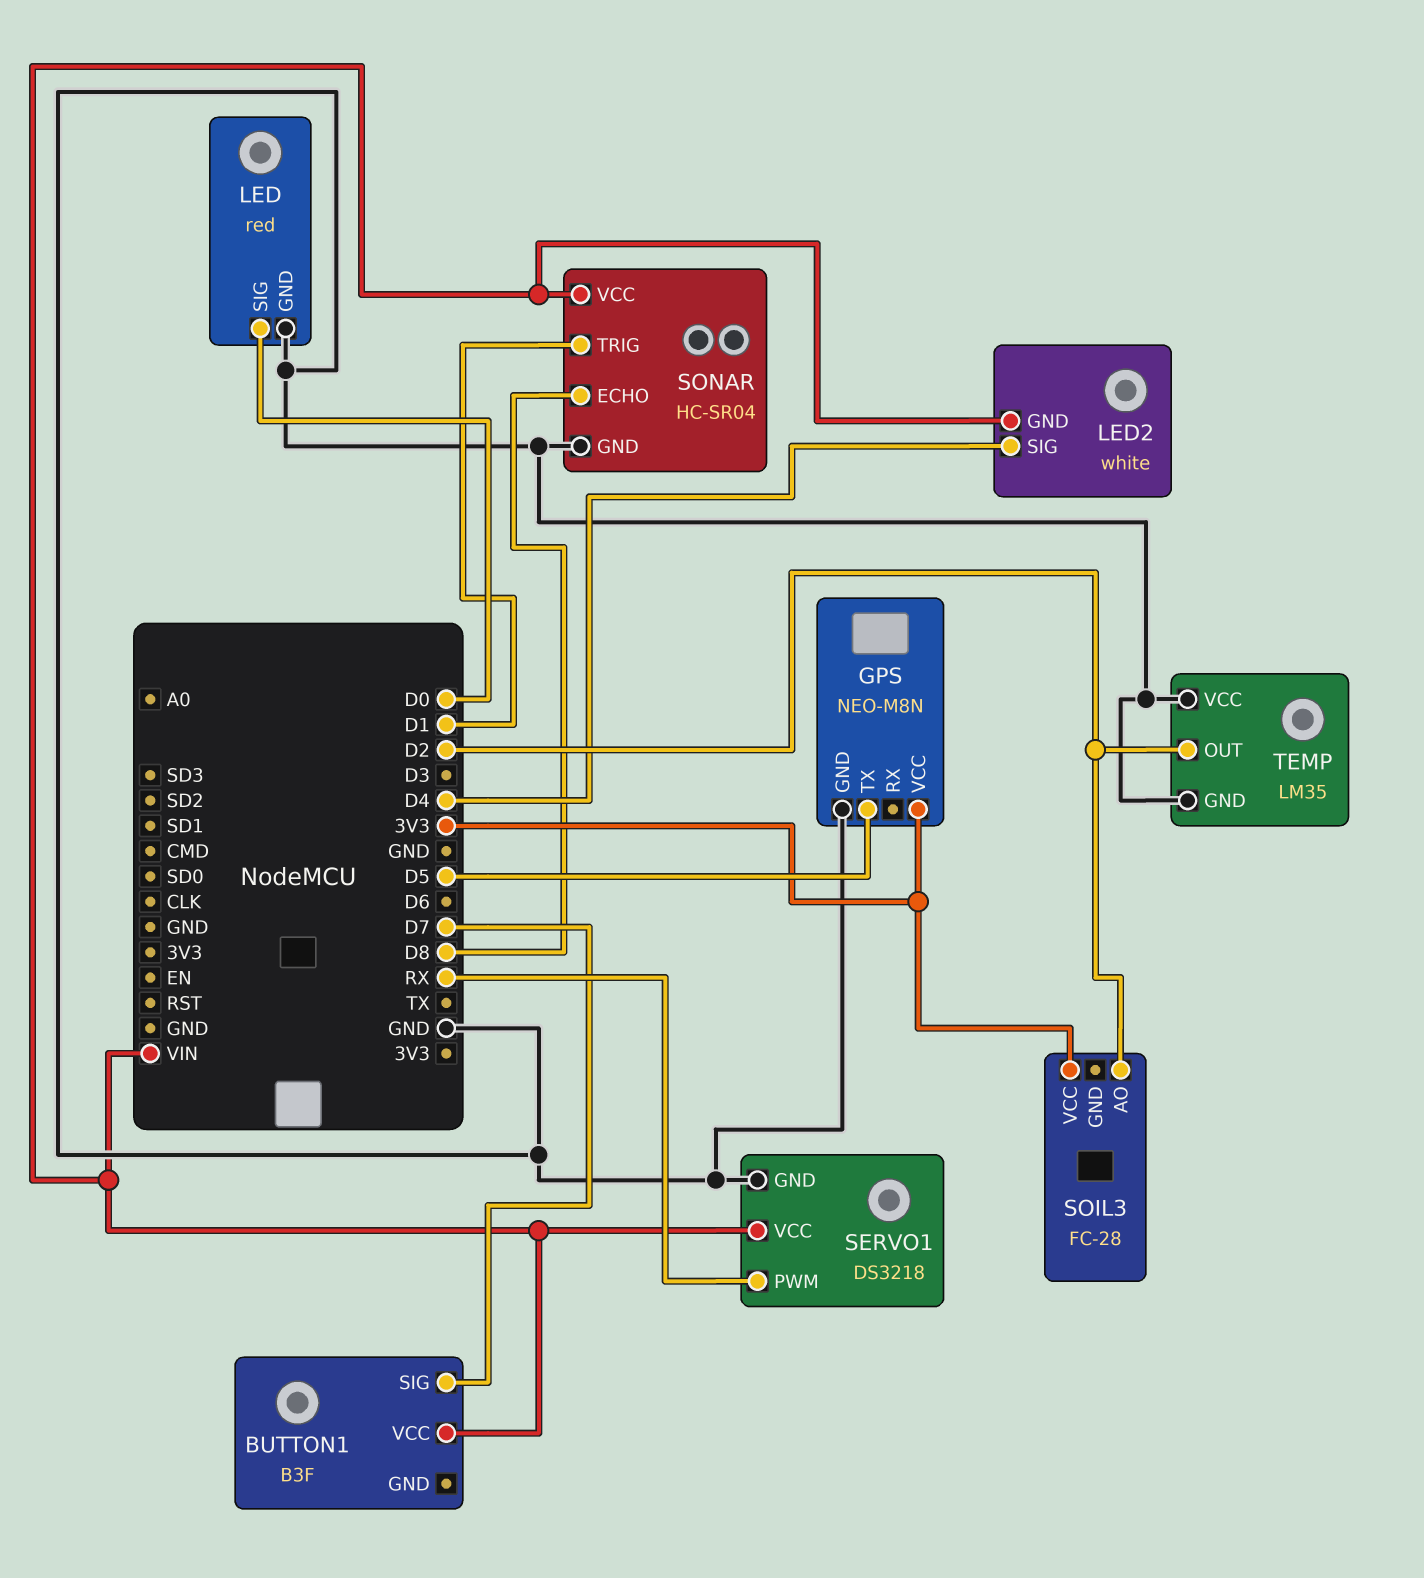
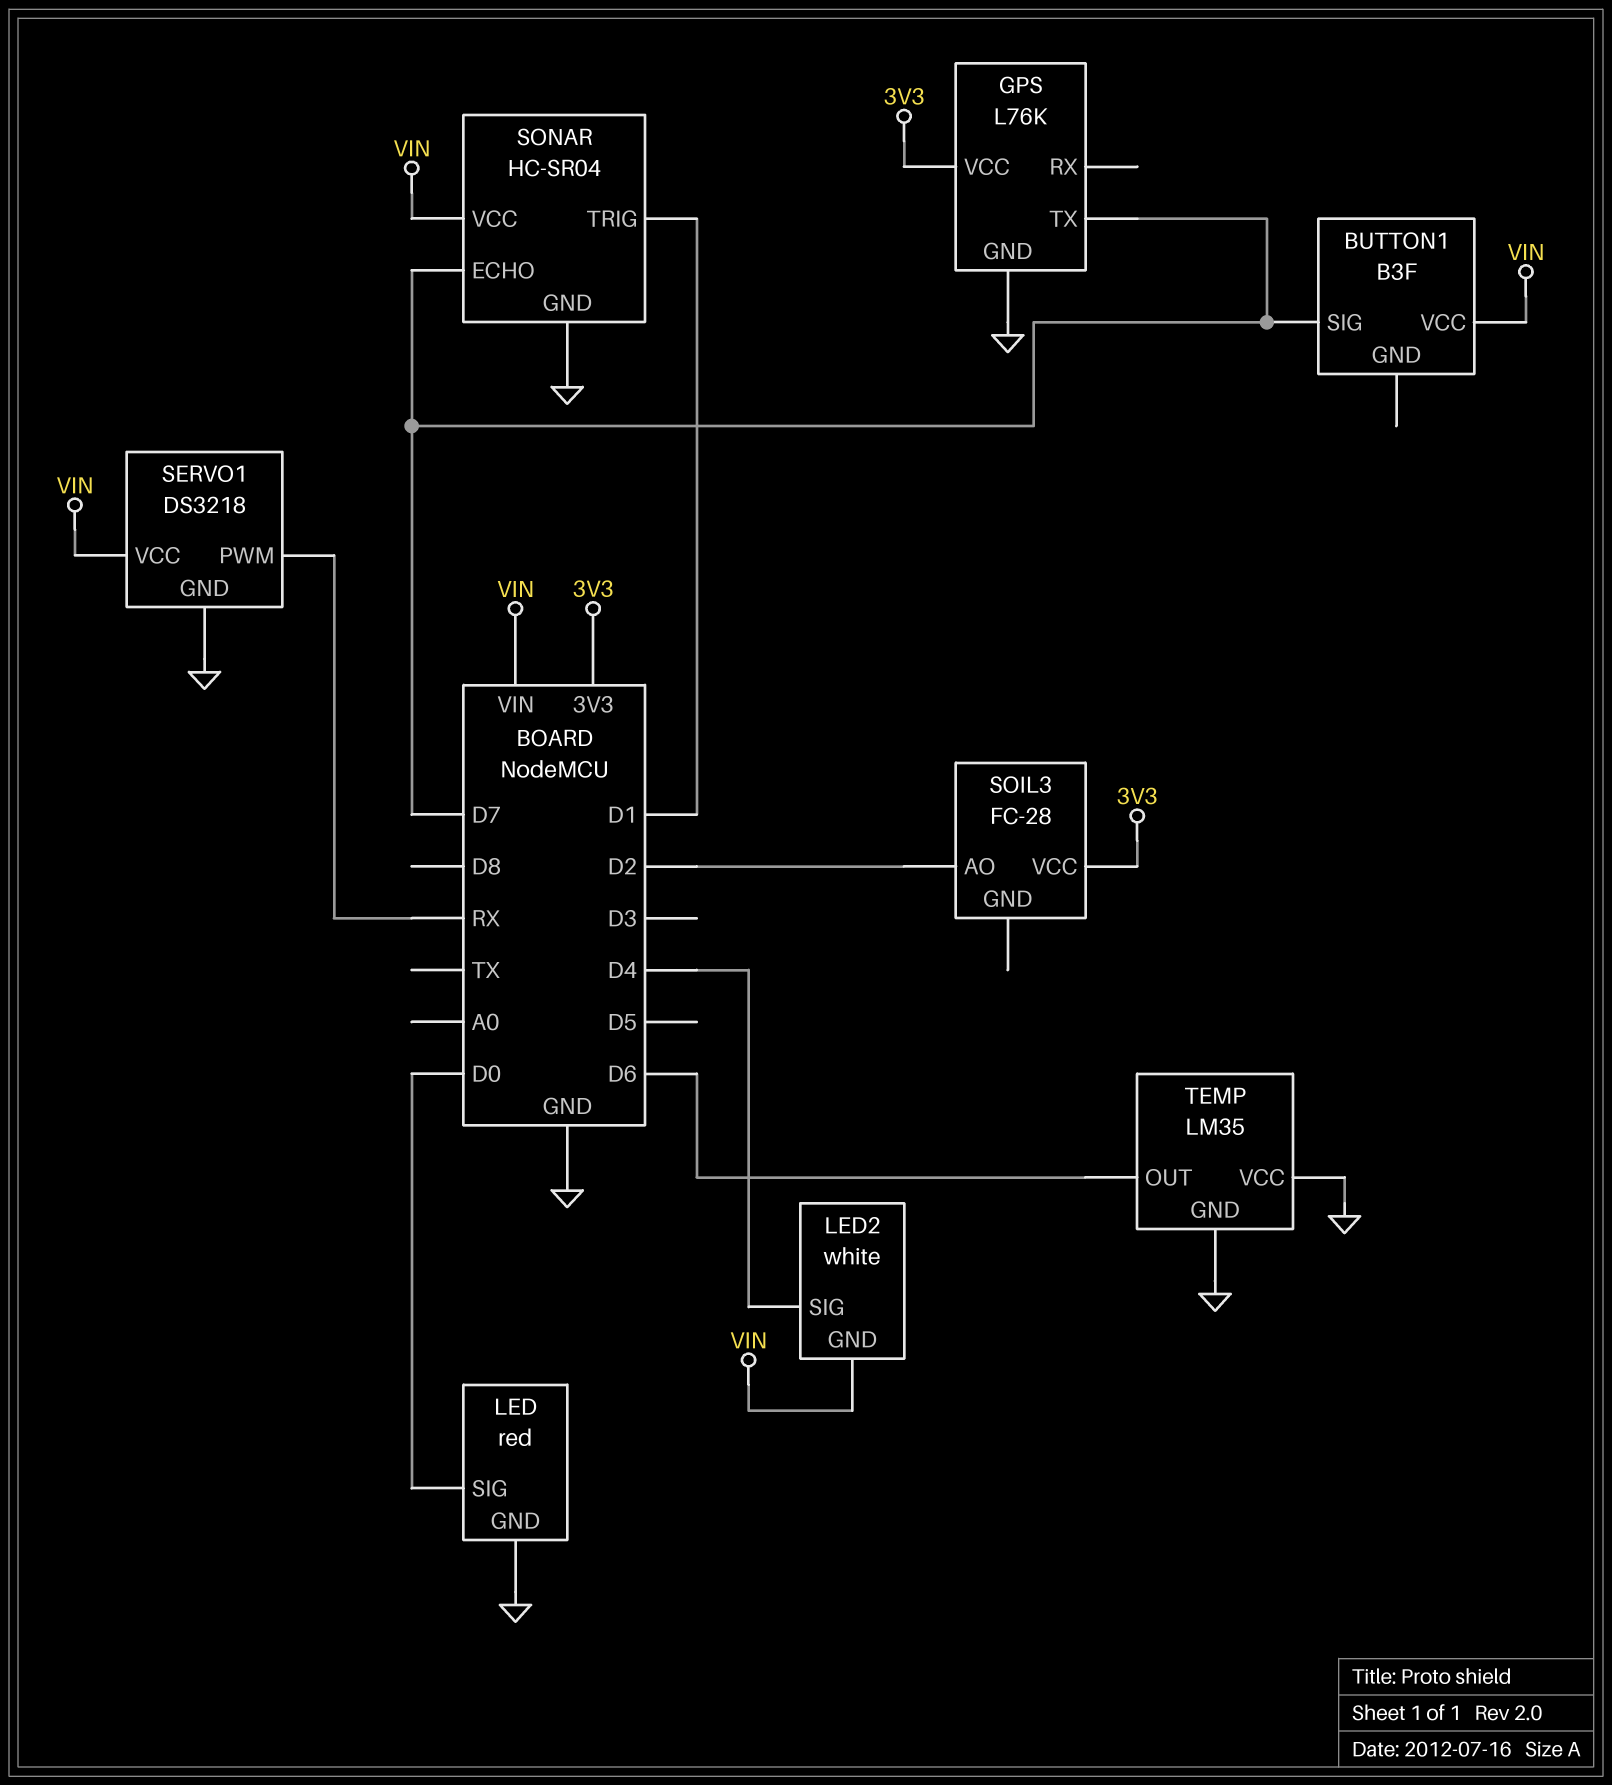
GPS: NEO-M8N -> L76K
GPS pin TX: D5 -> D7
SONAR pin ECHO: D8 -> D7
TEMP pin OUT: D2 -> D6

